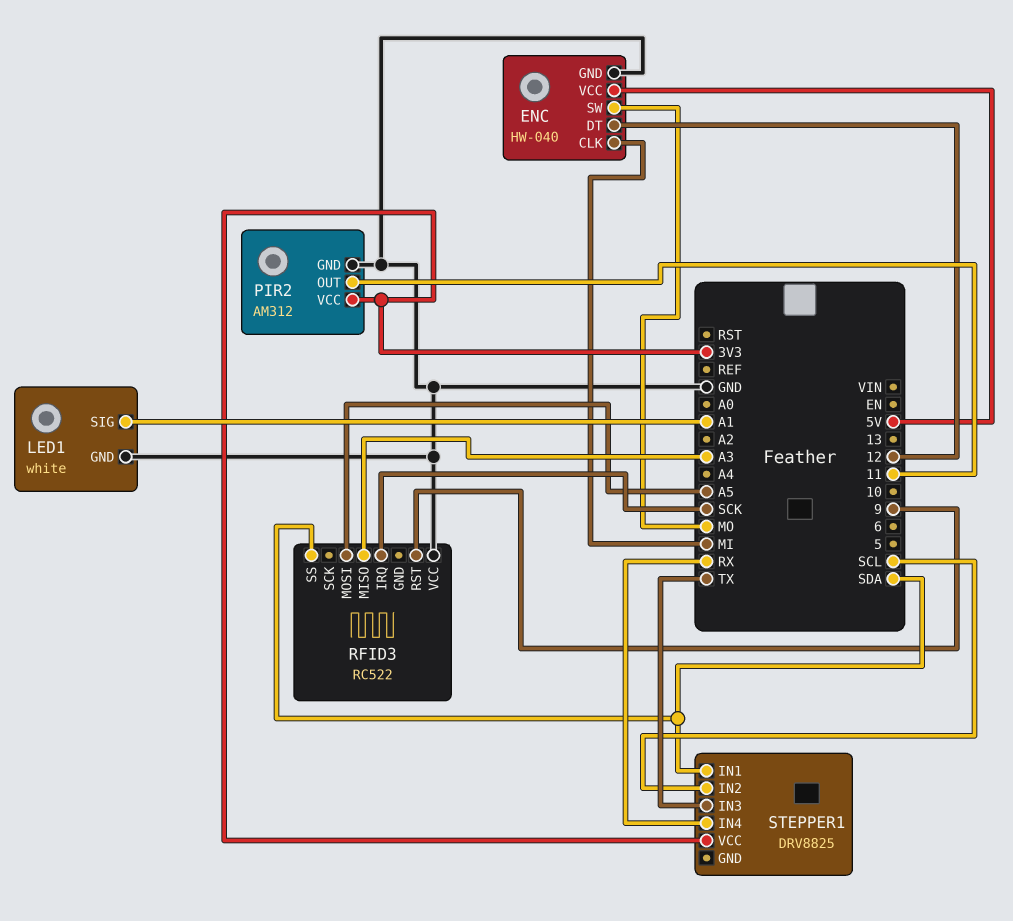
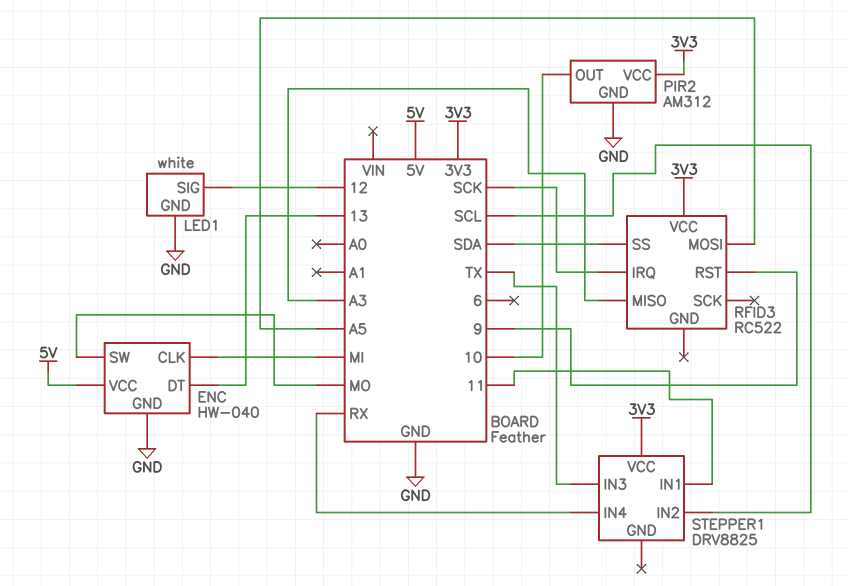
ENC pin DT: 12 -> 13
LED1 pin SIG: A1 -> 12
PIR2 pin OUT: 11 -> 10
RFID3 pin VCC: GND -> 3V3
STEPPER1 pin IN1: SDA -> 11

